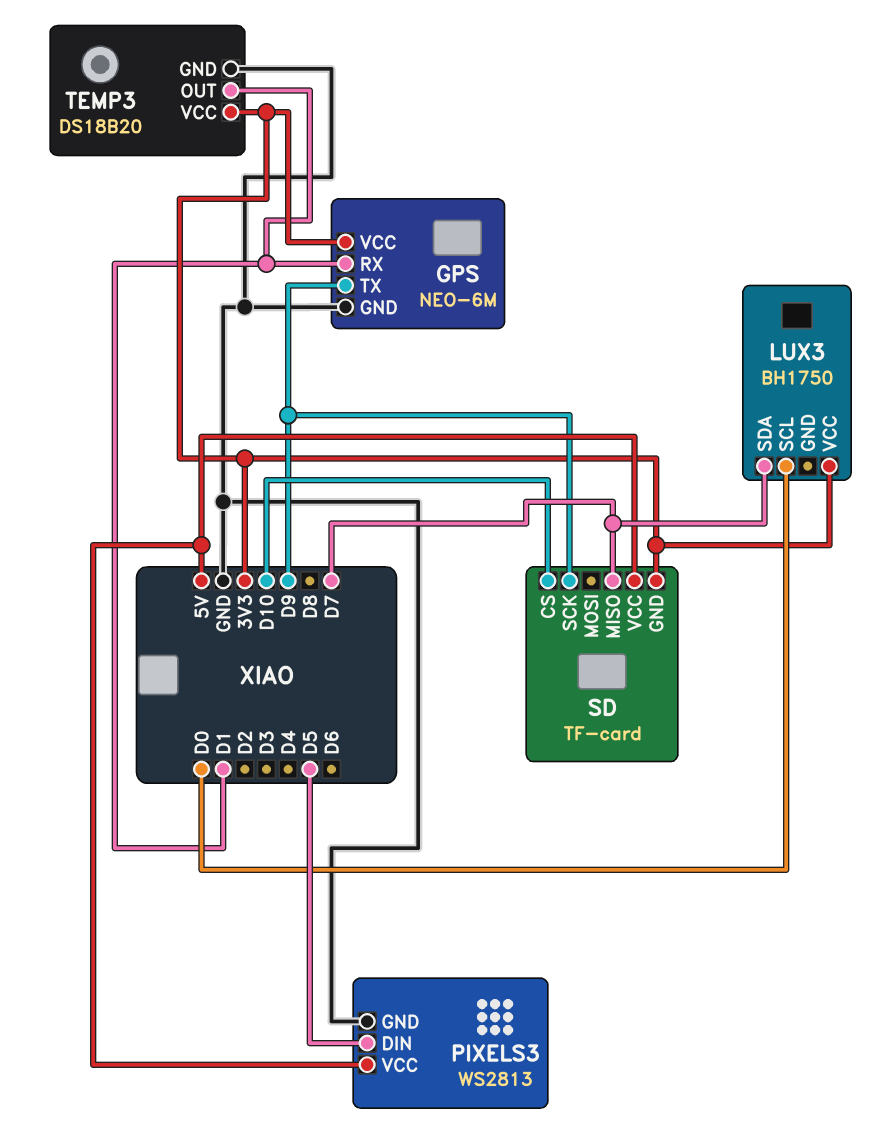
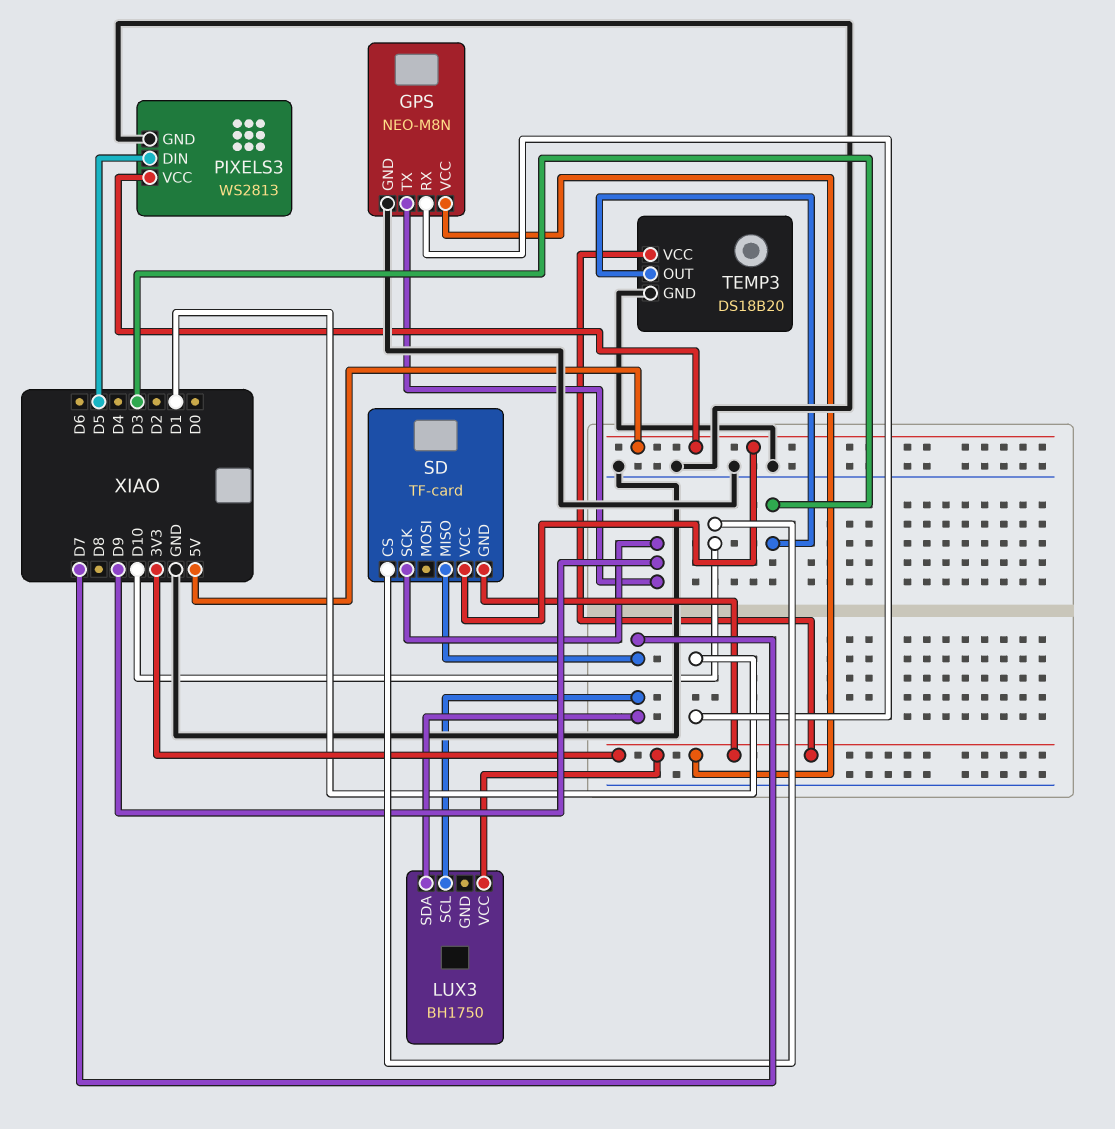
GPS: NEO-6M -> NEO-M8N
LUX3 pin SCL: D0 -> D7
TEMP3 pin OUT: D1 -> D3

